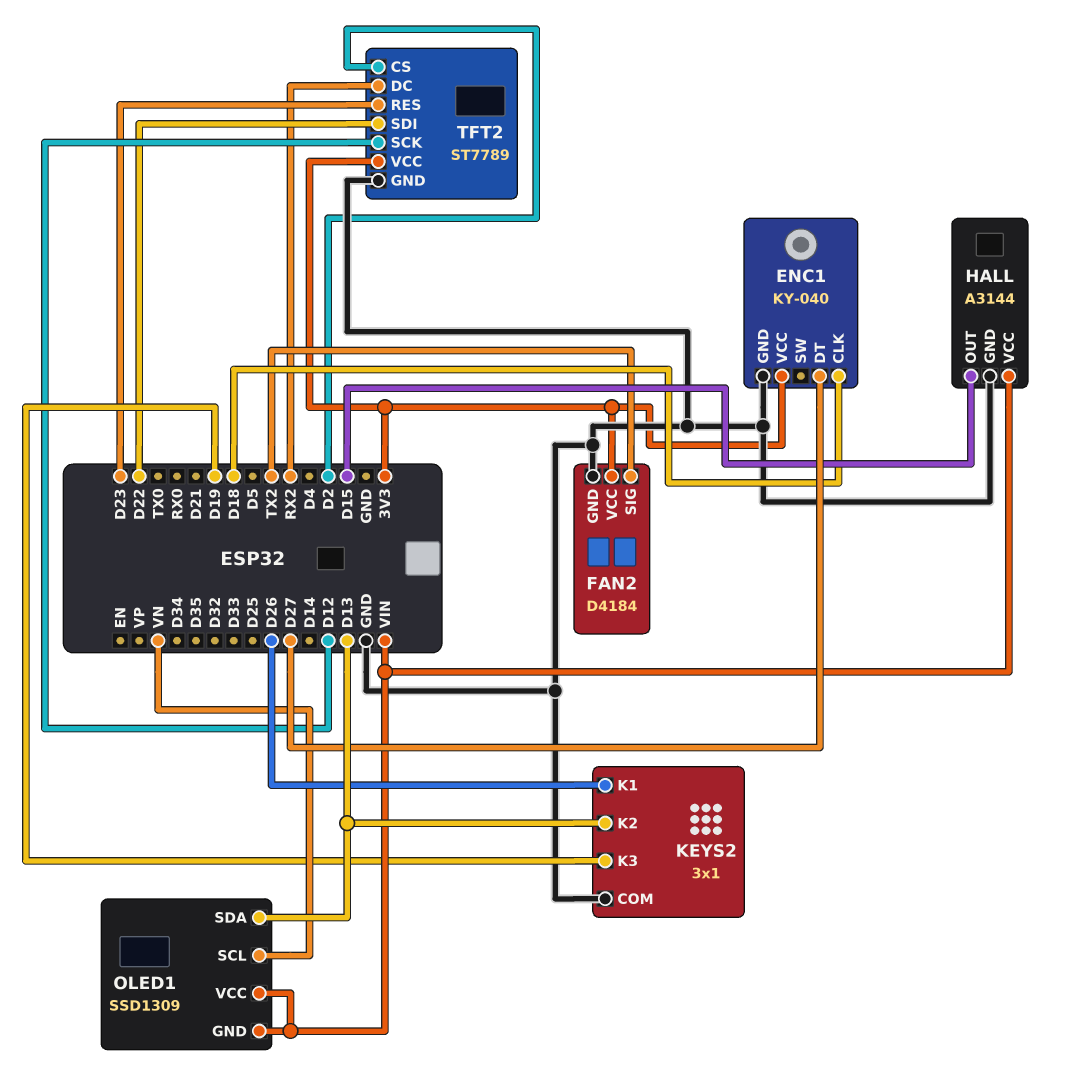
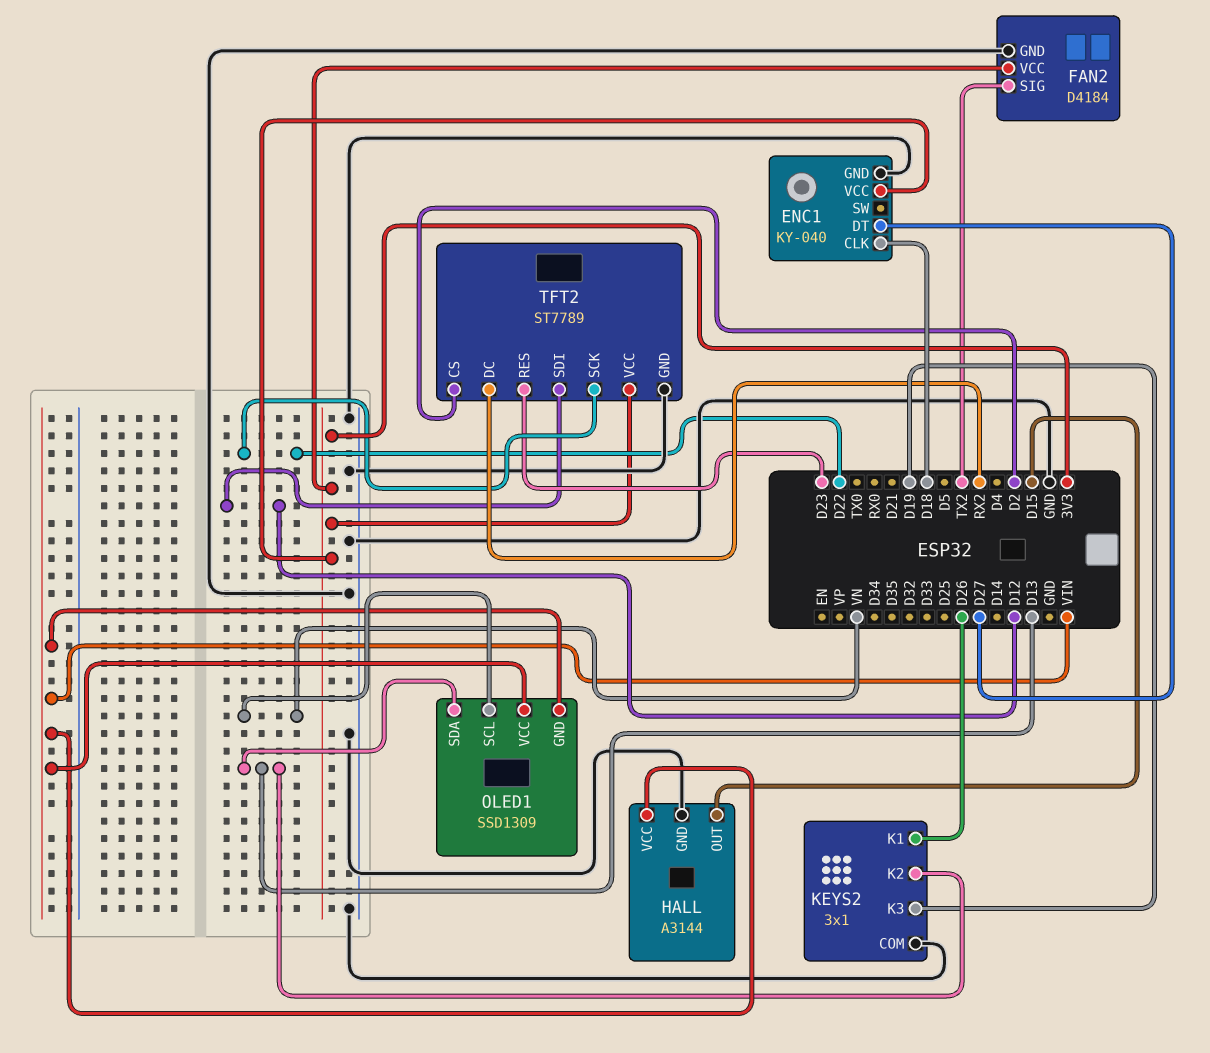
TFT2 pin SCK: D12 -> D22
TFT2 pin SDI: D22 -> D12

